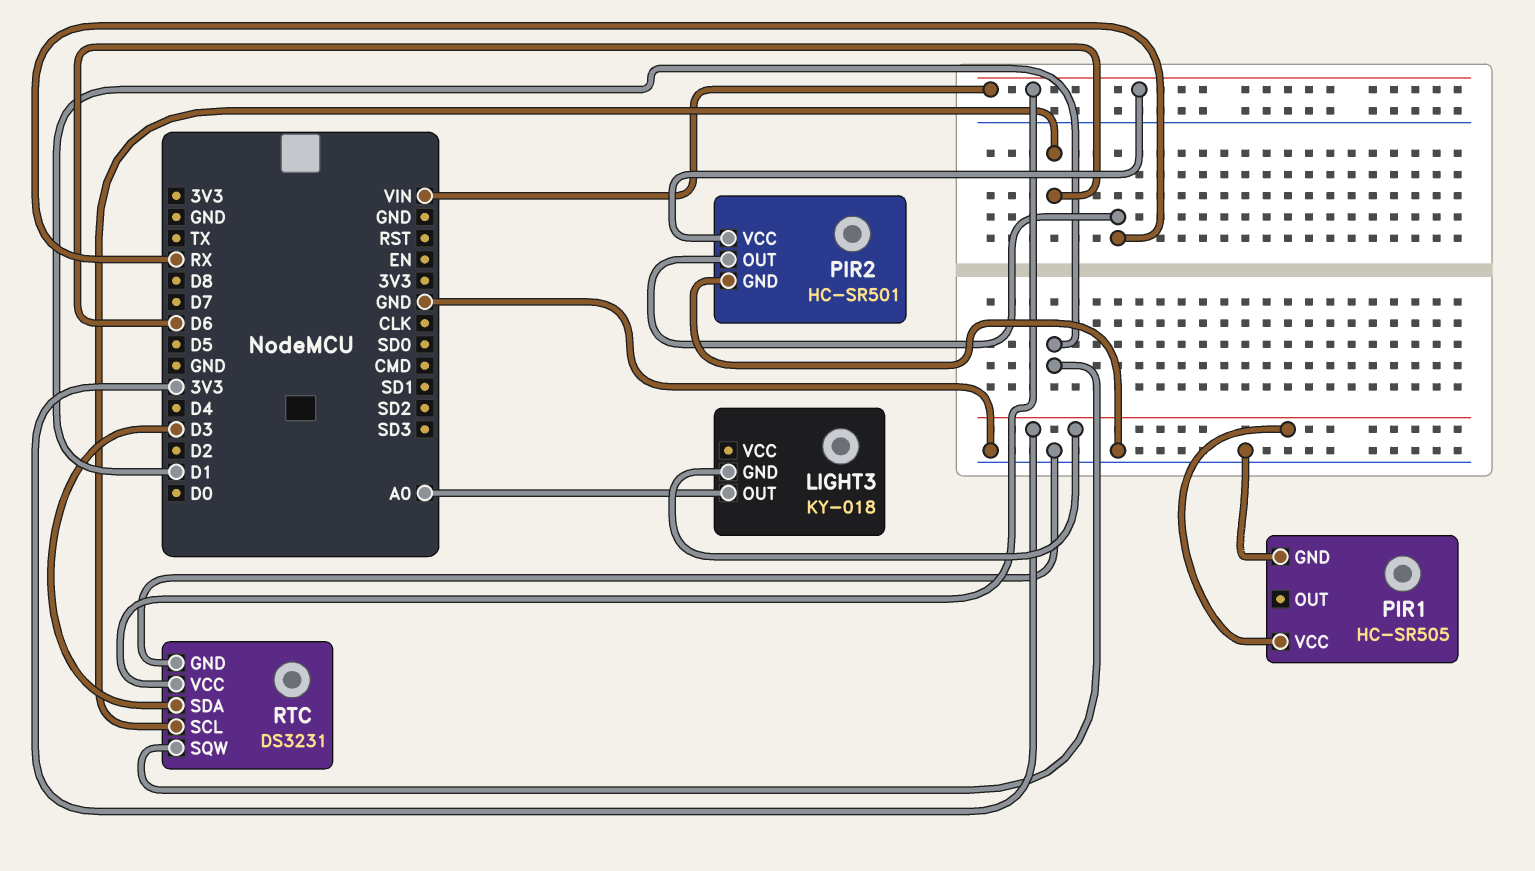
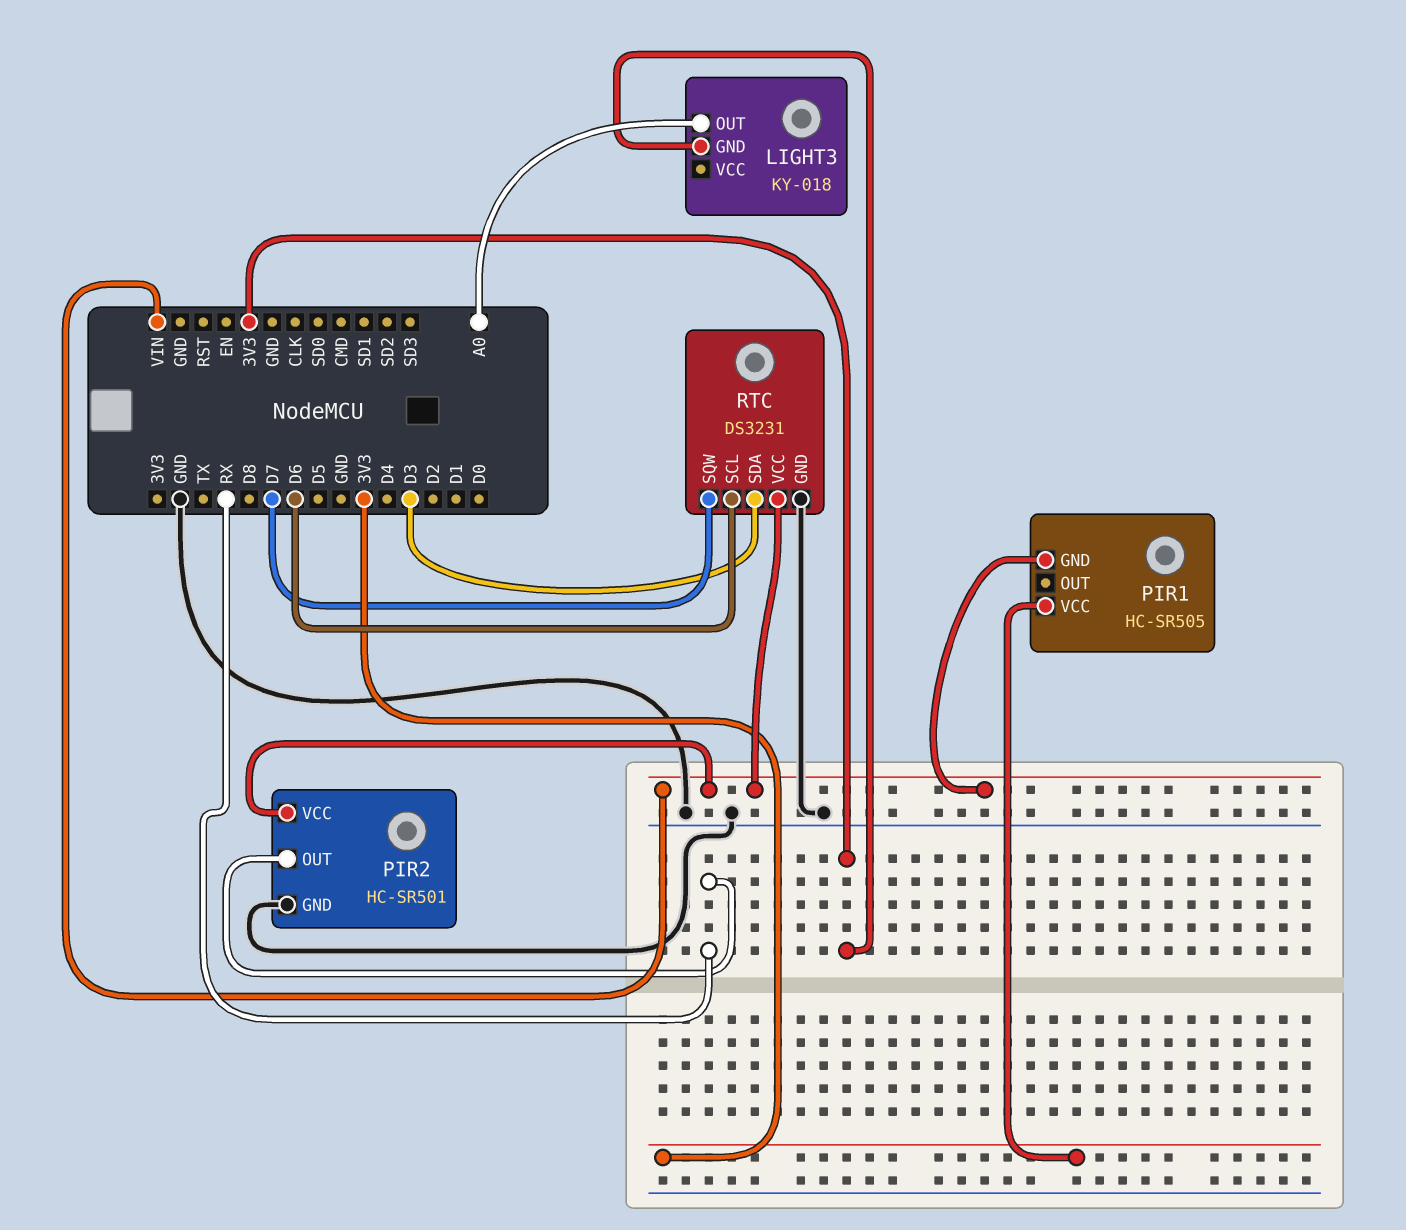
PIR1 pin GND: GND -> VIN
RTC pin SQW: D1 -> D7

